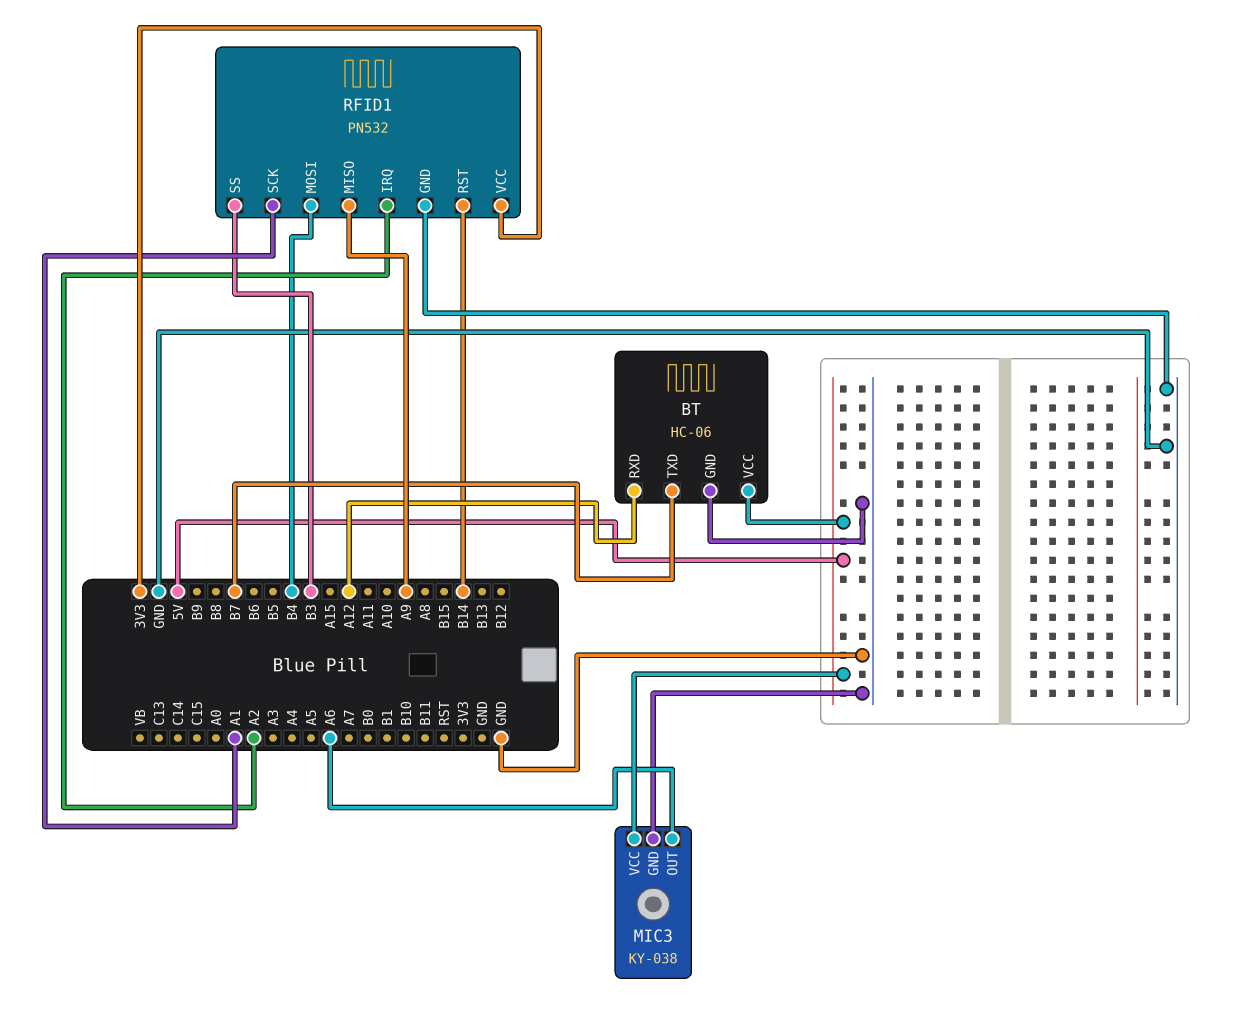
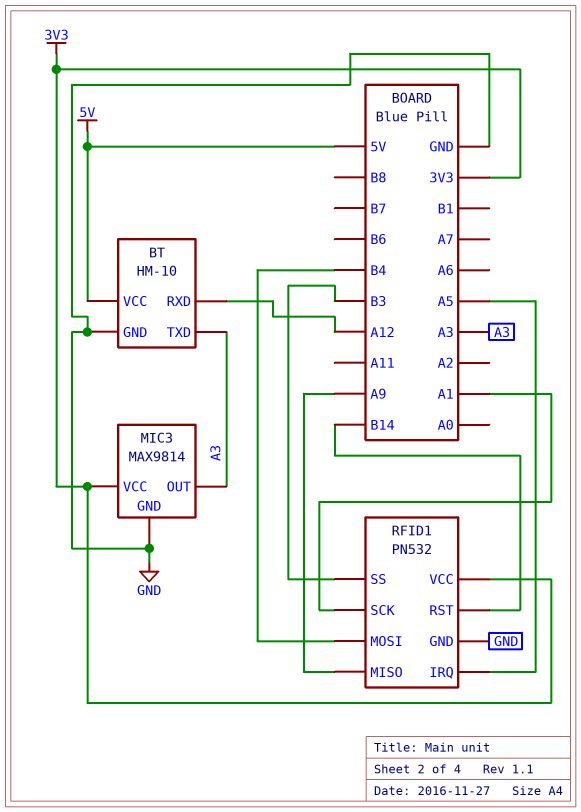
BT: HC-06 -> HM-10
BT pin TXD: B7 -> A3
MIC3: KY-038 -> MAX9814
MIC3 pin OUT: A6 -> A3
MIC3 pin VCC: 5V -> 3V3
RFID1 pin IRQ: A2 -> A5

